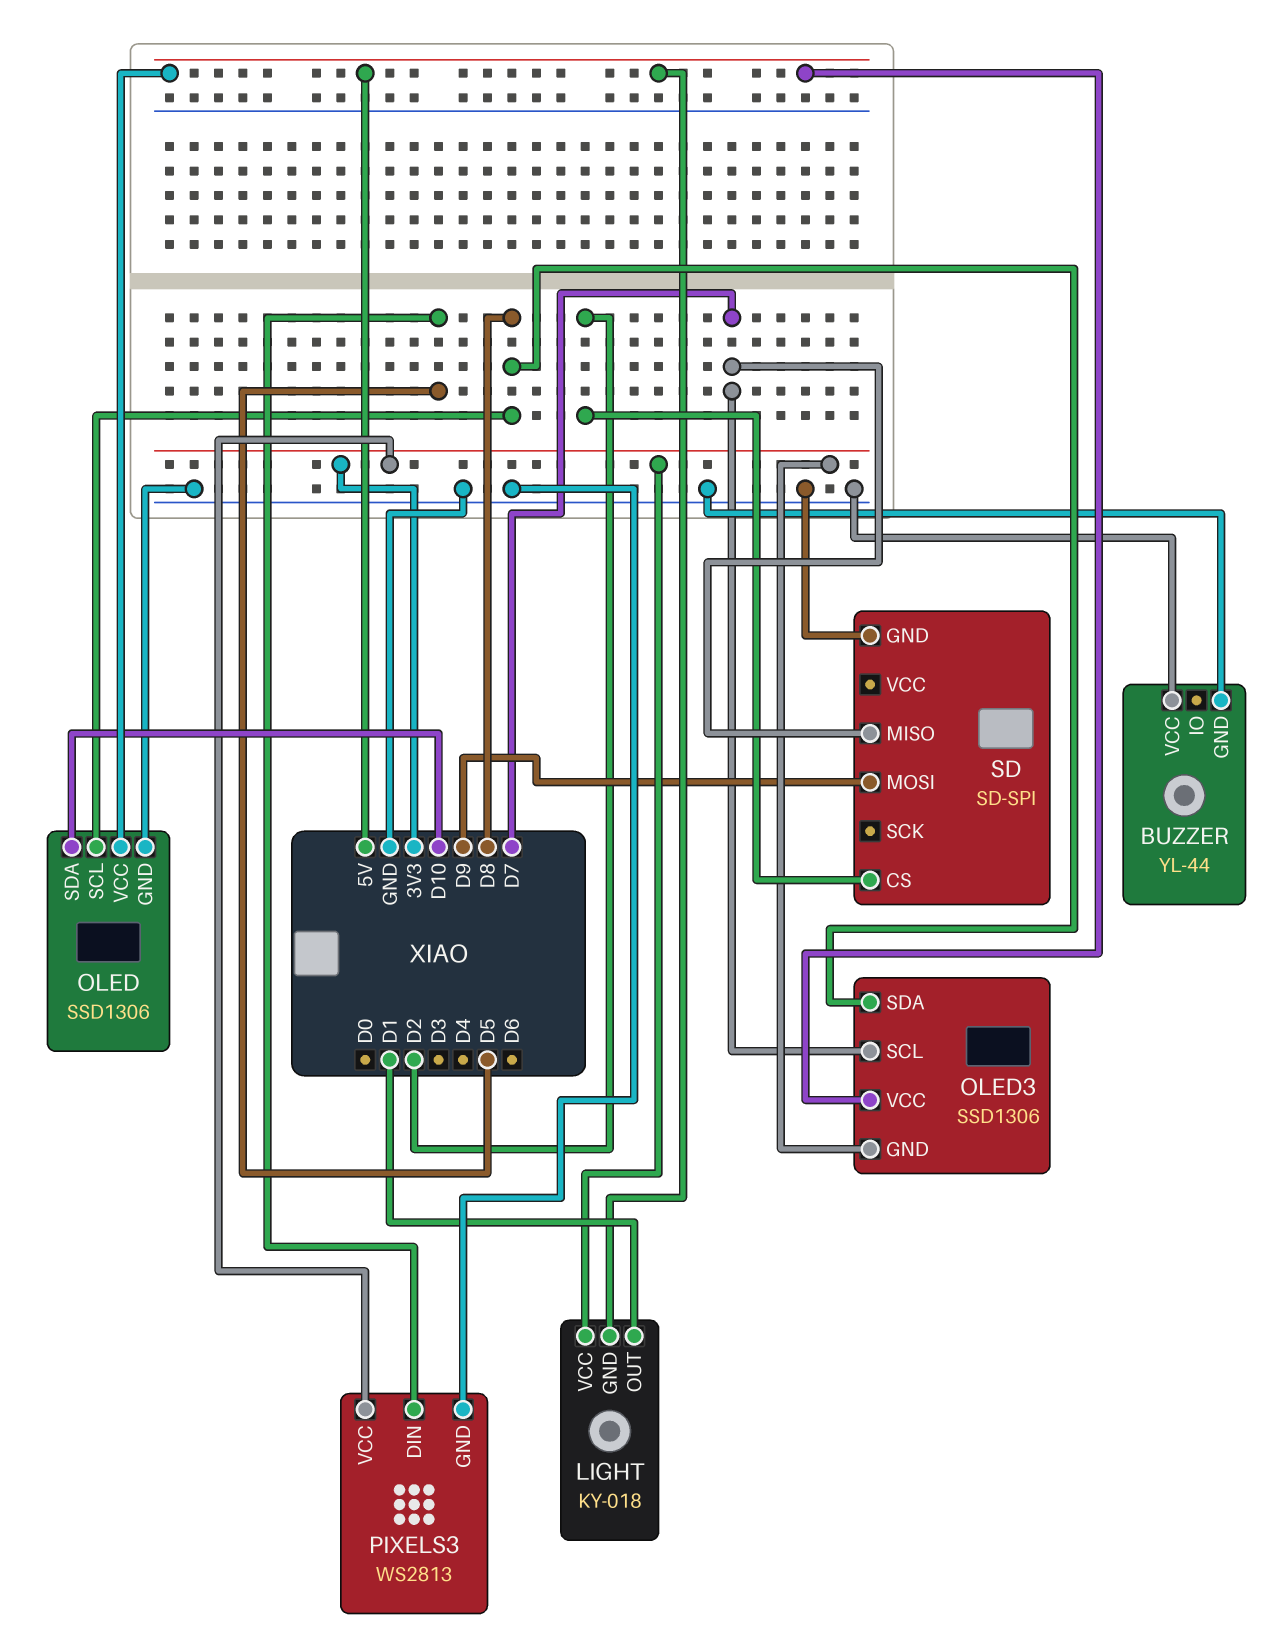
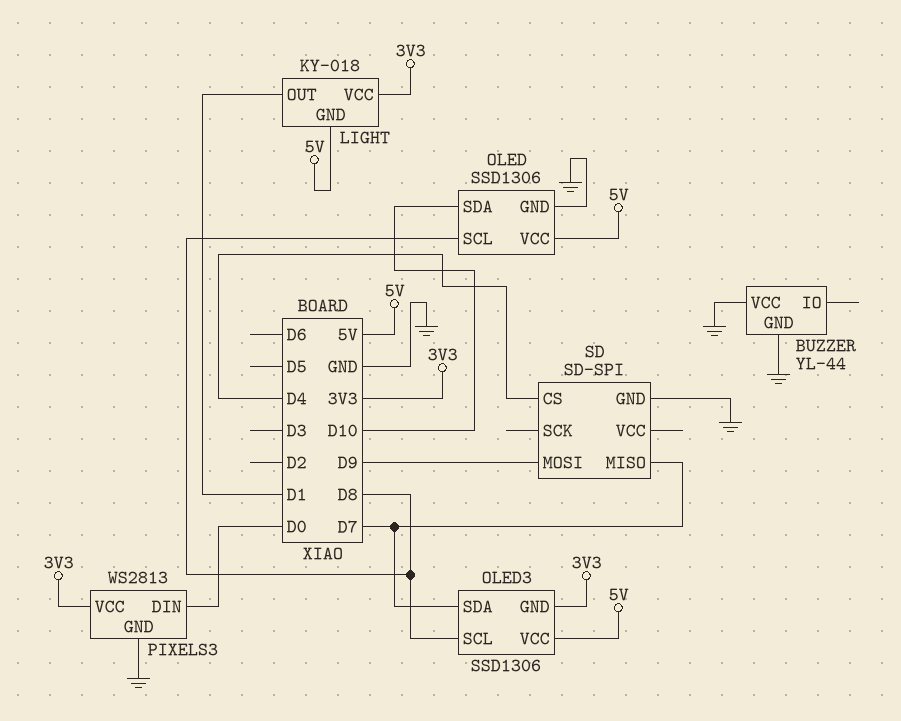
OLED3 pin SCL: D7 -> D8
OLED3 pin SDA: D8 -> D7
PIXELS3 pin DIN: D5 -> D0
SD pin CS: D2 -> D4

